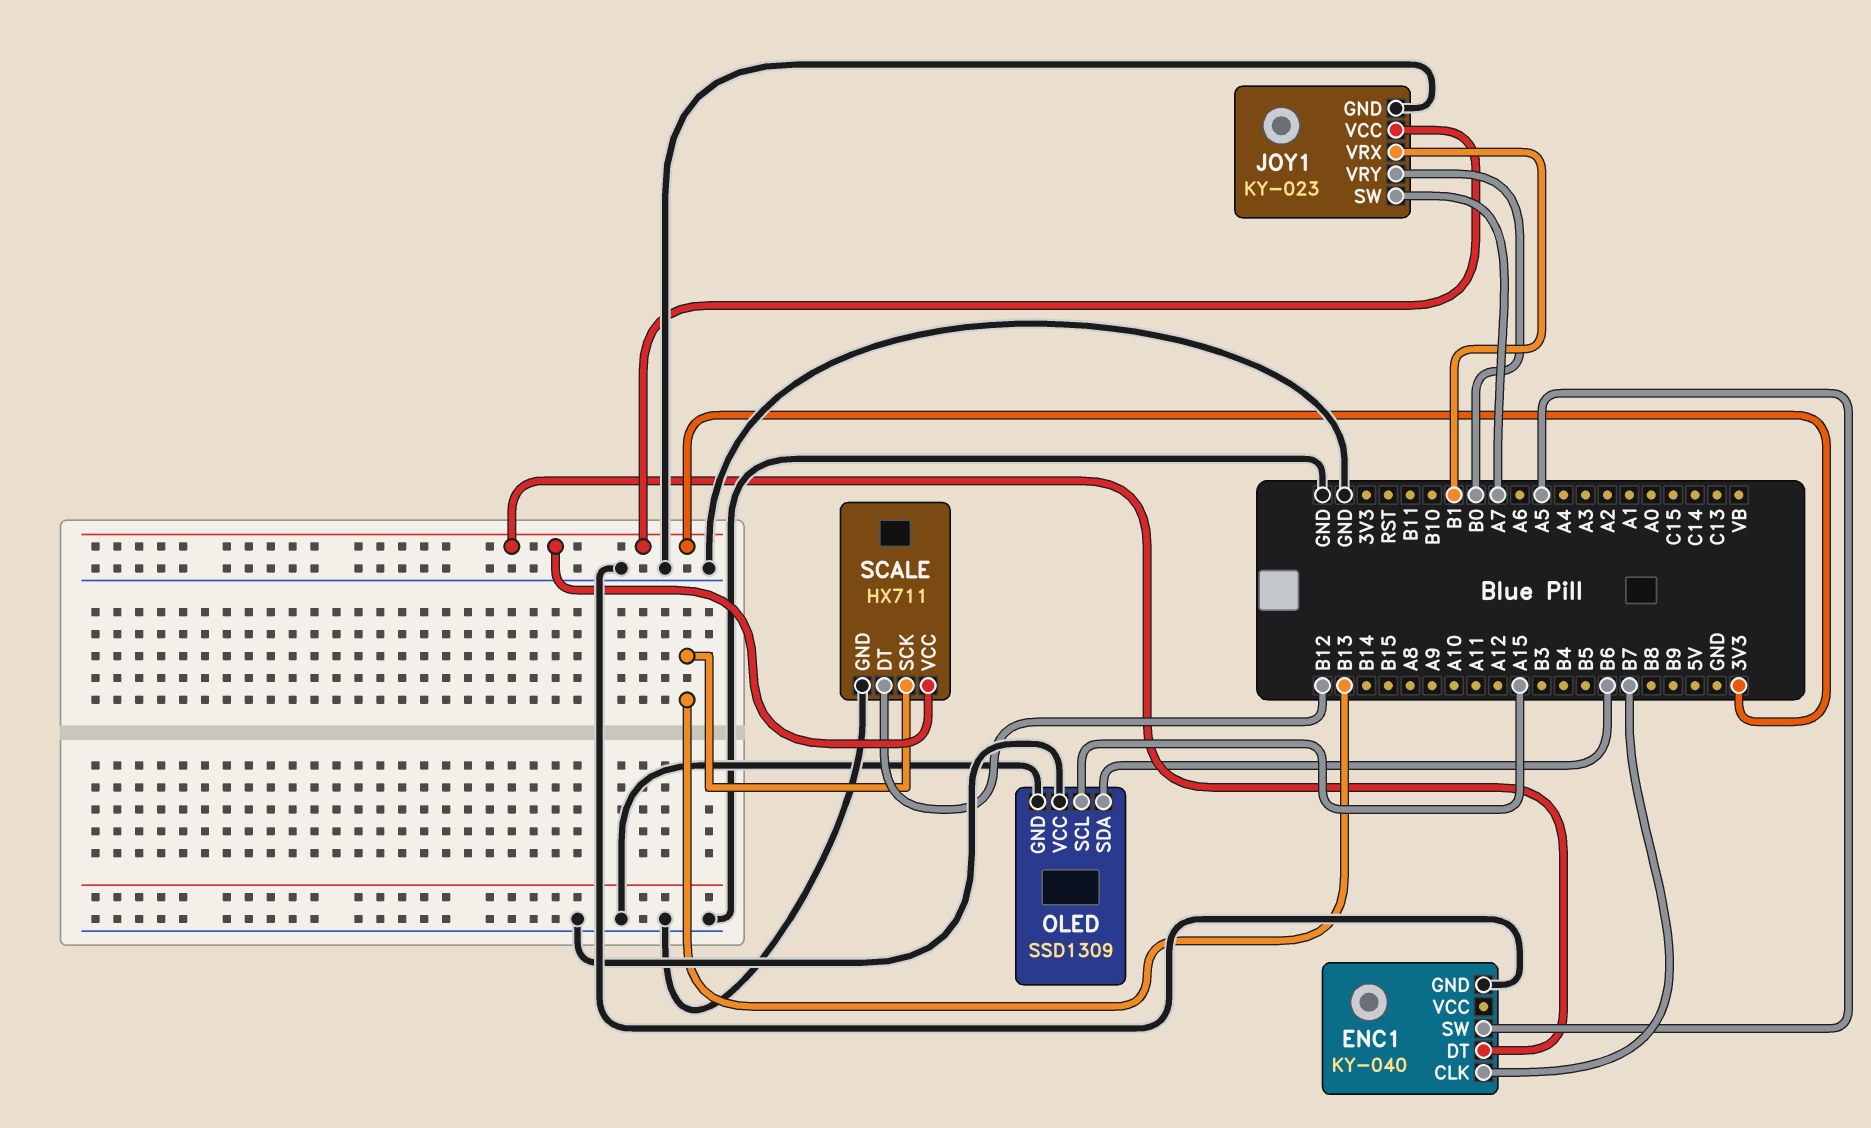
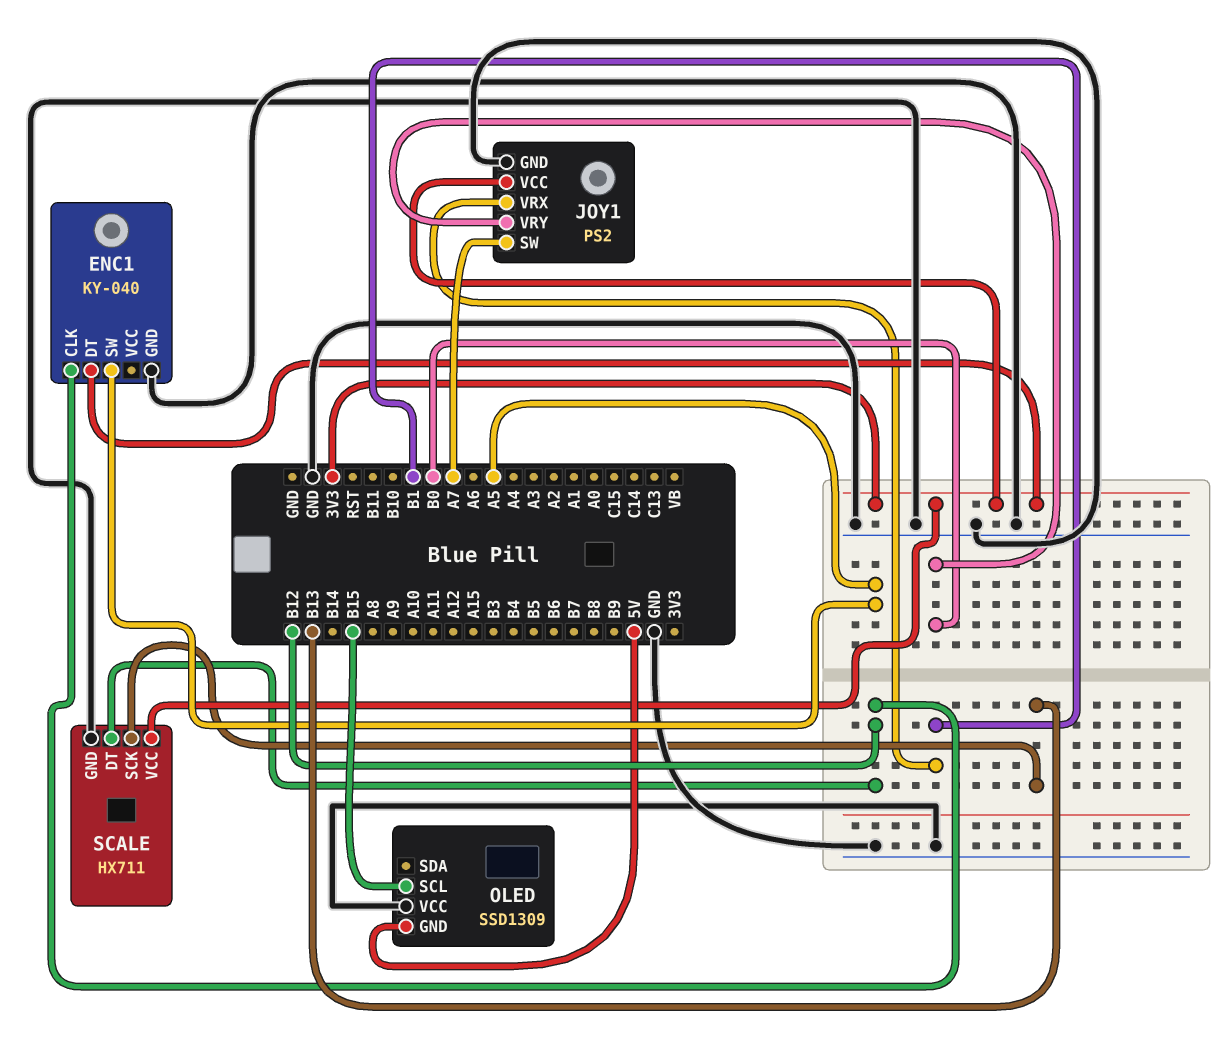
ENC1 pin CLK: B7 -> B12
JOY1: KY-023 -> PS2
OLED pin GND: GND -> 5V
OLED pin SCL: A15 -> B15
OLED pin SDA: B6 -> none

